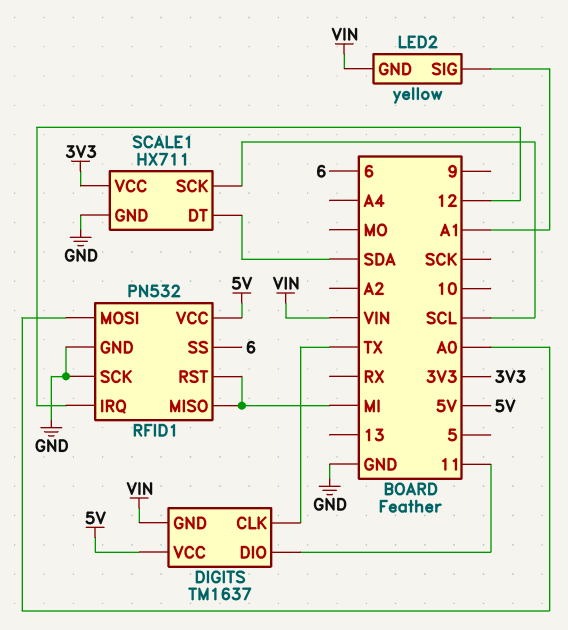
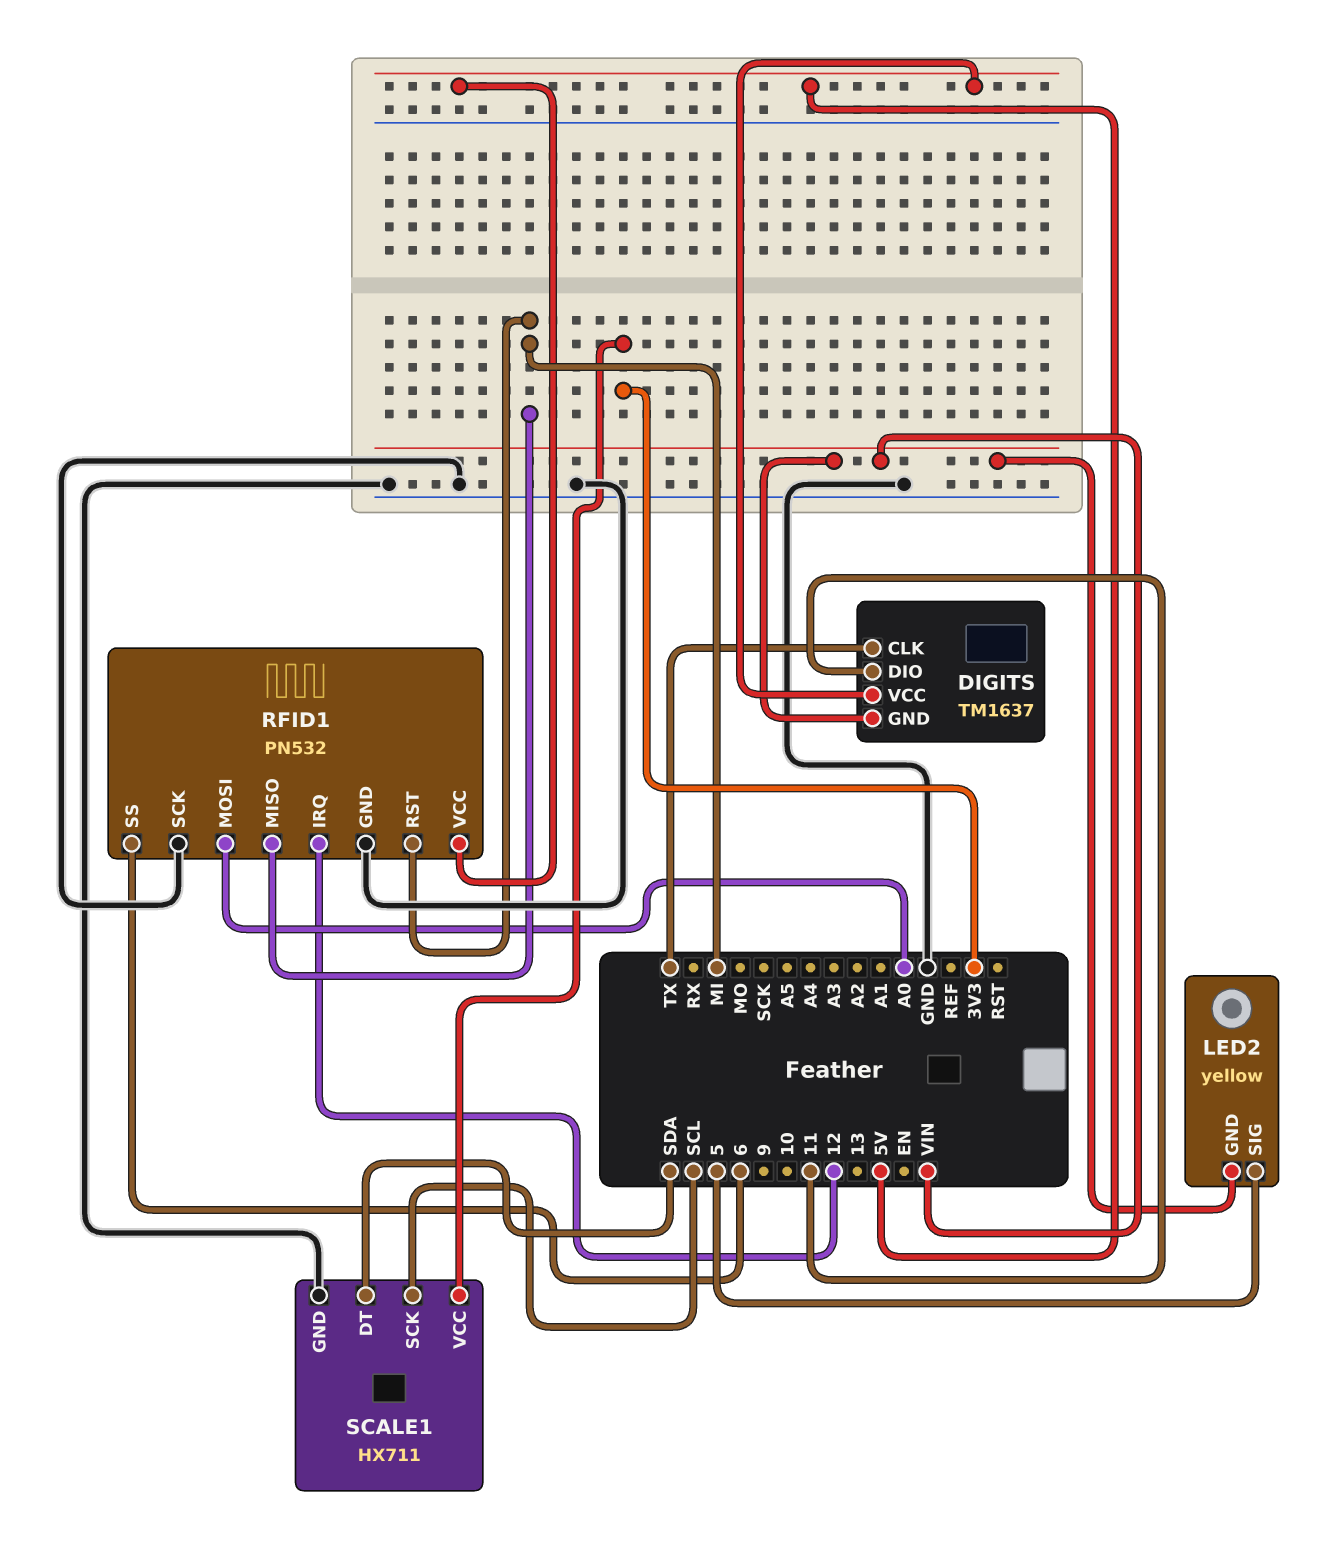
LED2 pin SIG: A1 -> 5

